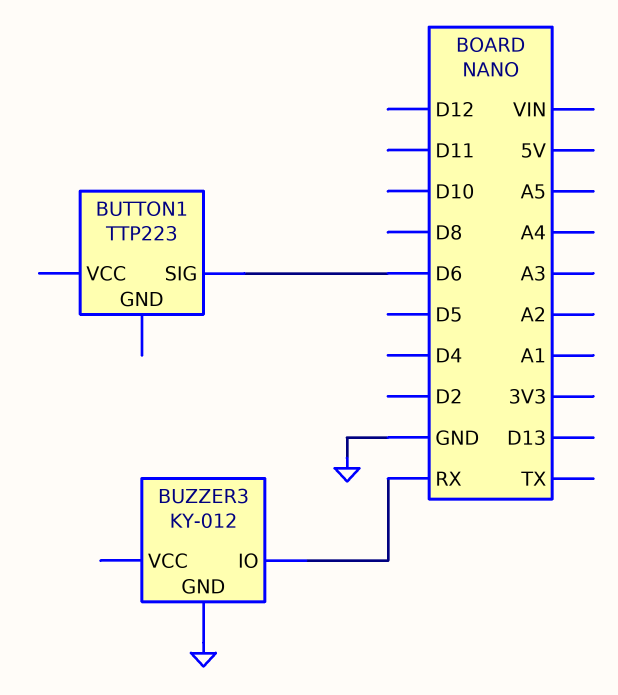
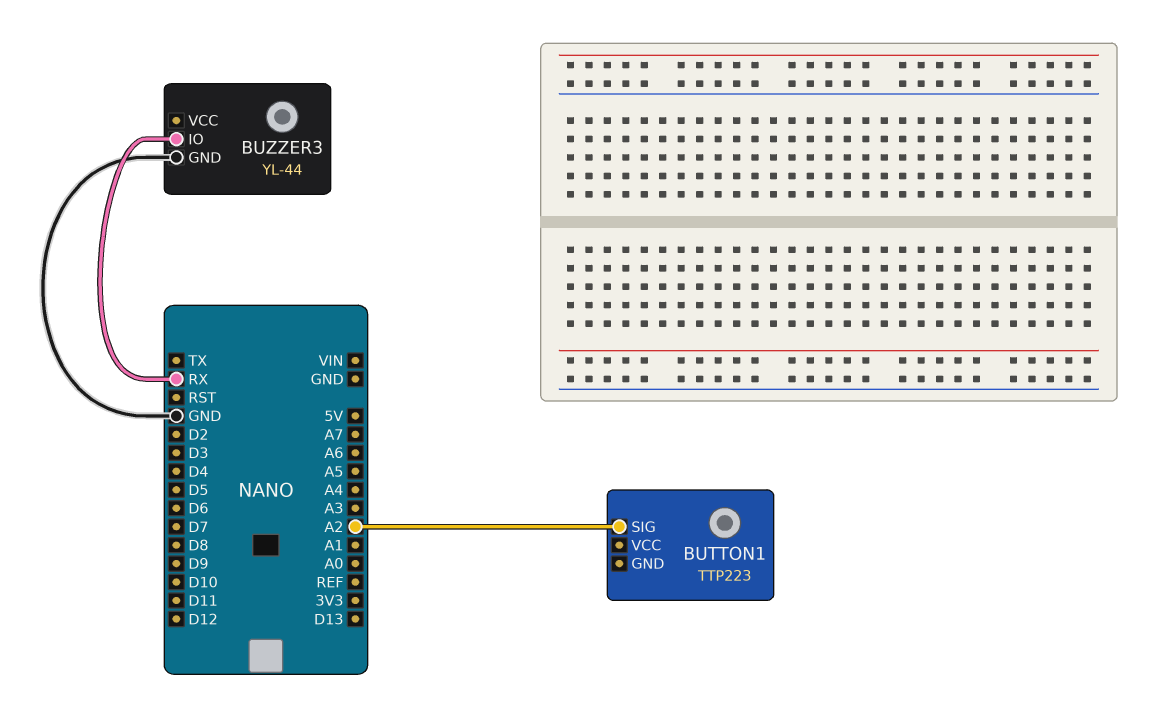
BUTTON1 pin SIG: D6 -> A2
BUZZER3: KY-012 -> YL-44

